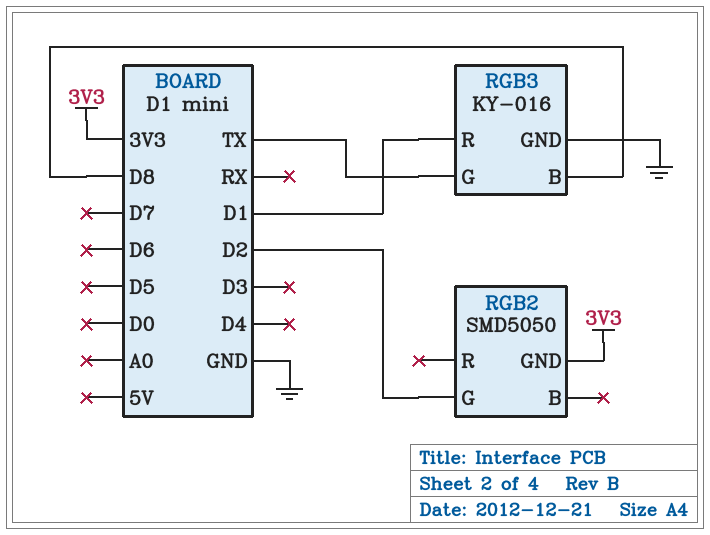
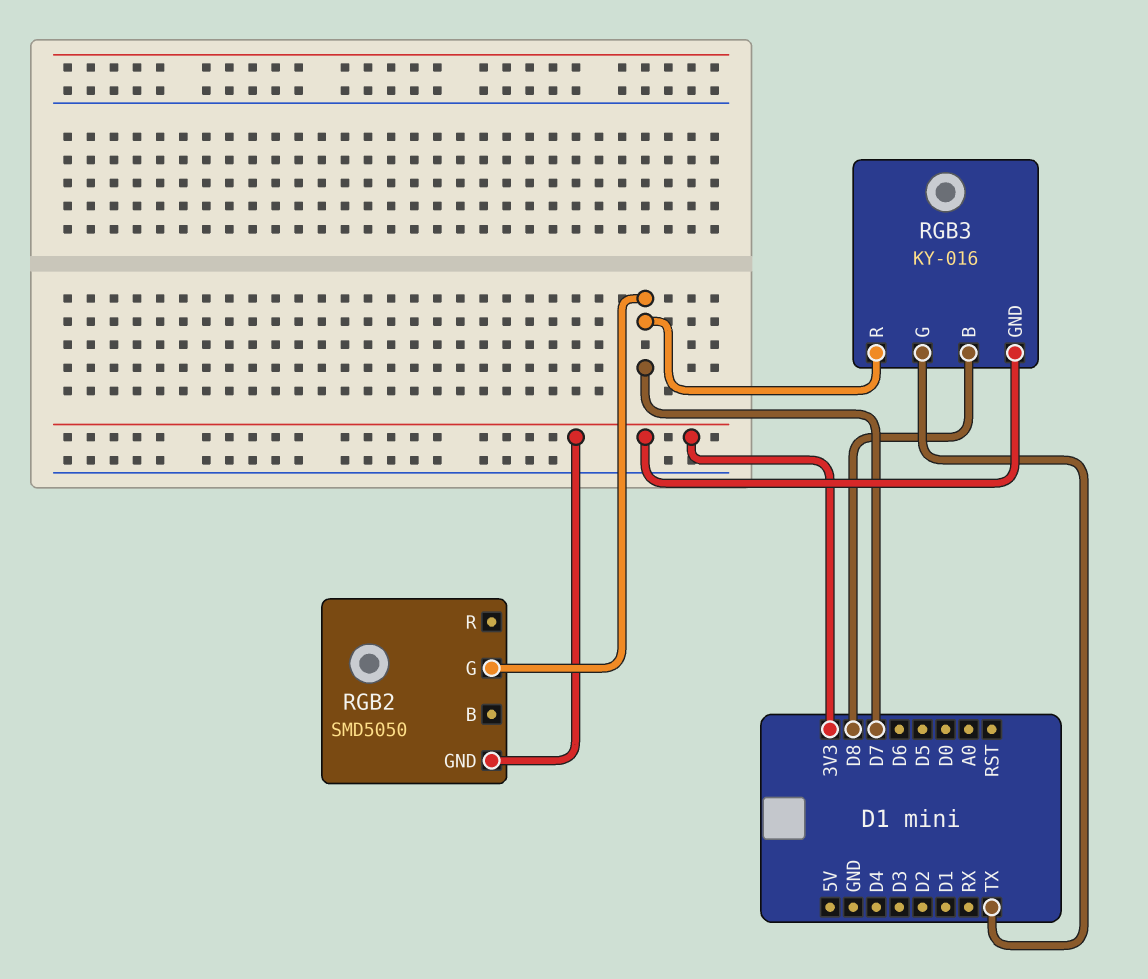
RGB2 pin G: D2 -> D7
RGB3 pin GND: GND -> 3V3
RGB3 pin R: D1 -> D7

